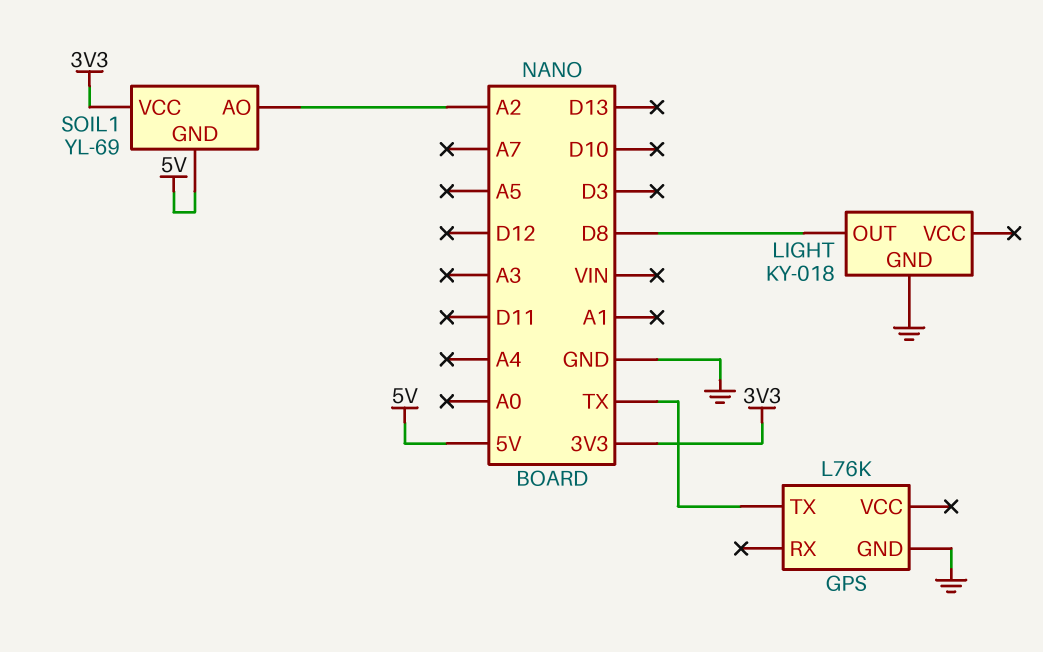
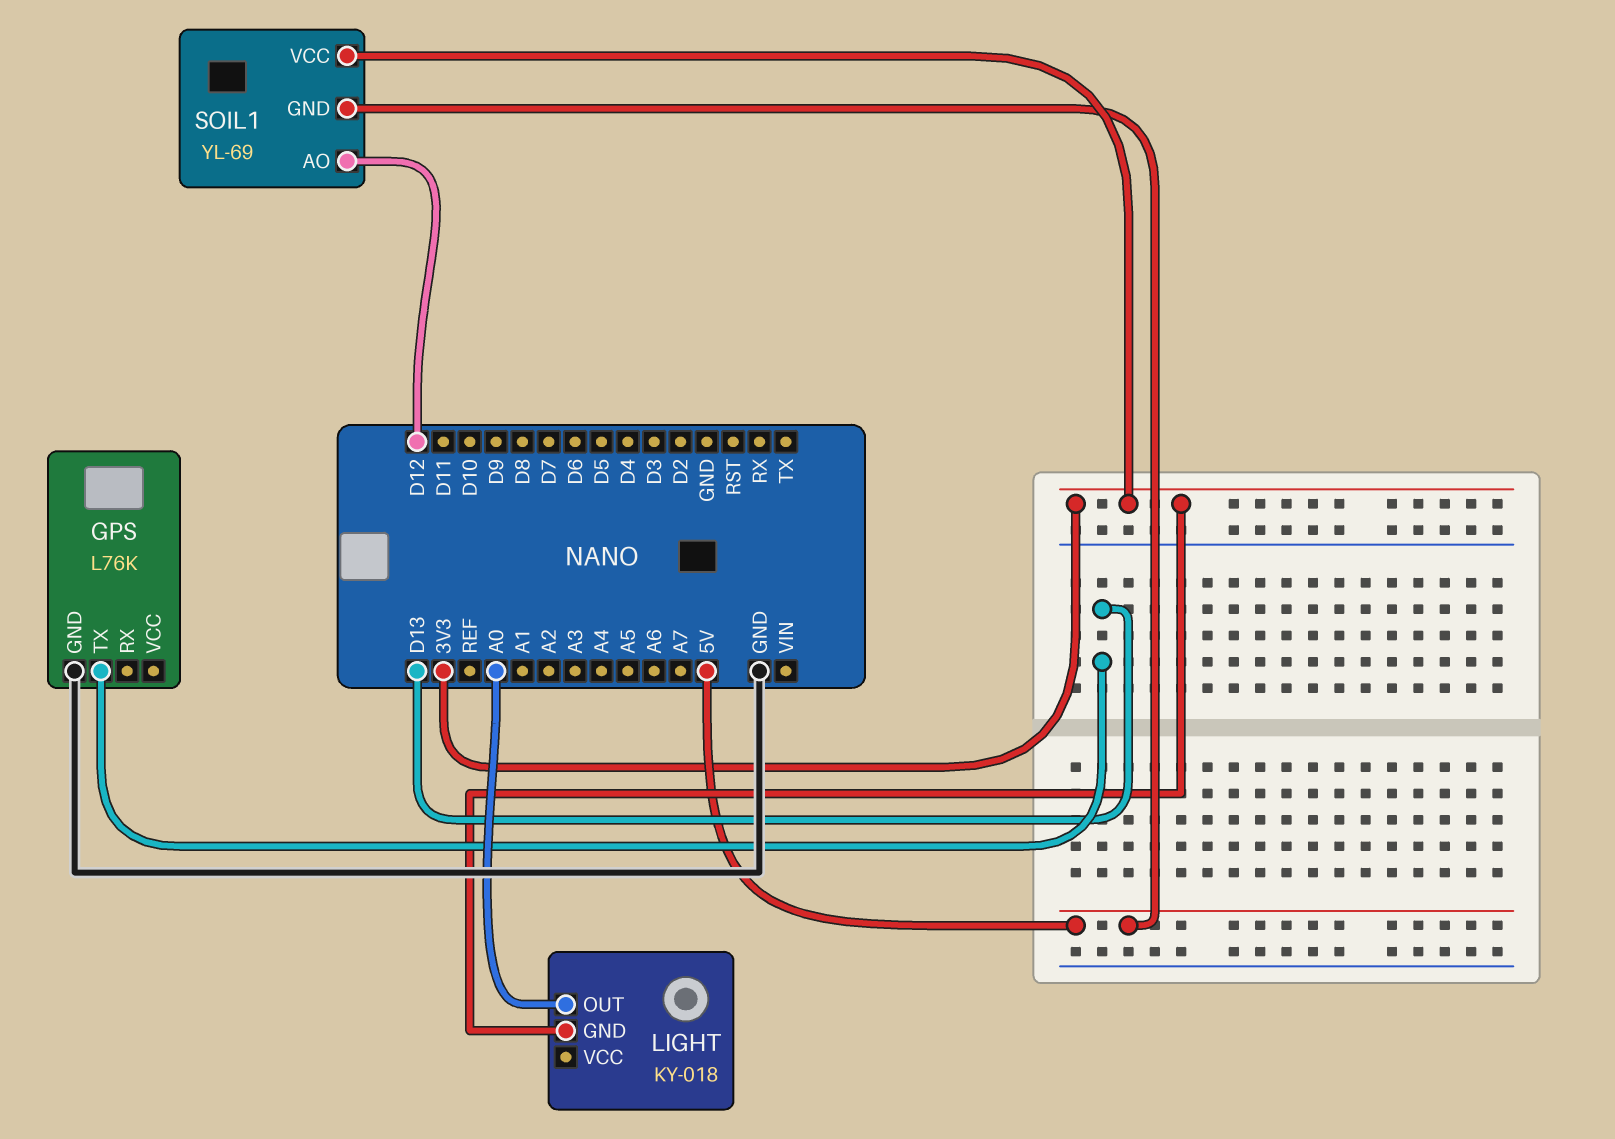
GPS pin TX: TX -> D13
LIGHT pin GND: GND -> 3V3
LIGHT pin OUT: D8 -> A0
SOIL1 pin AO: A2 -> D12

